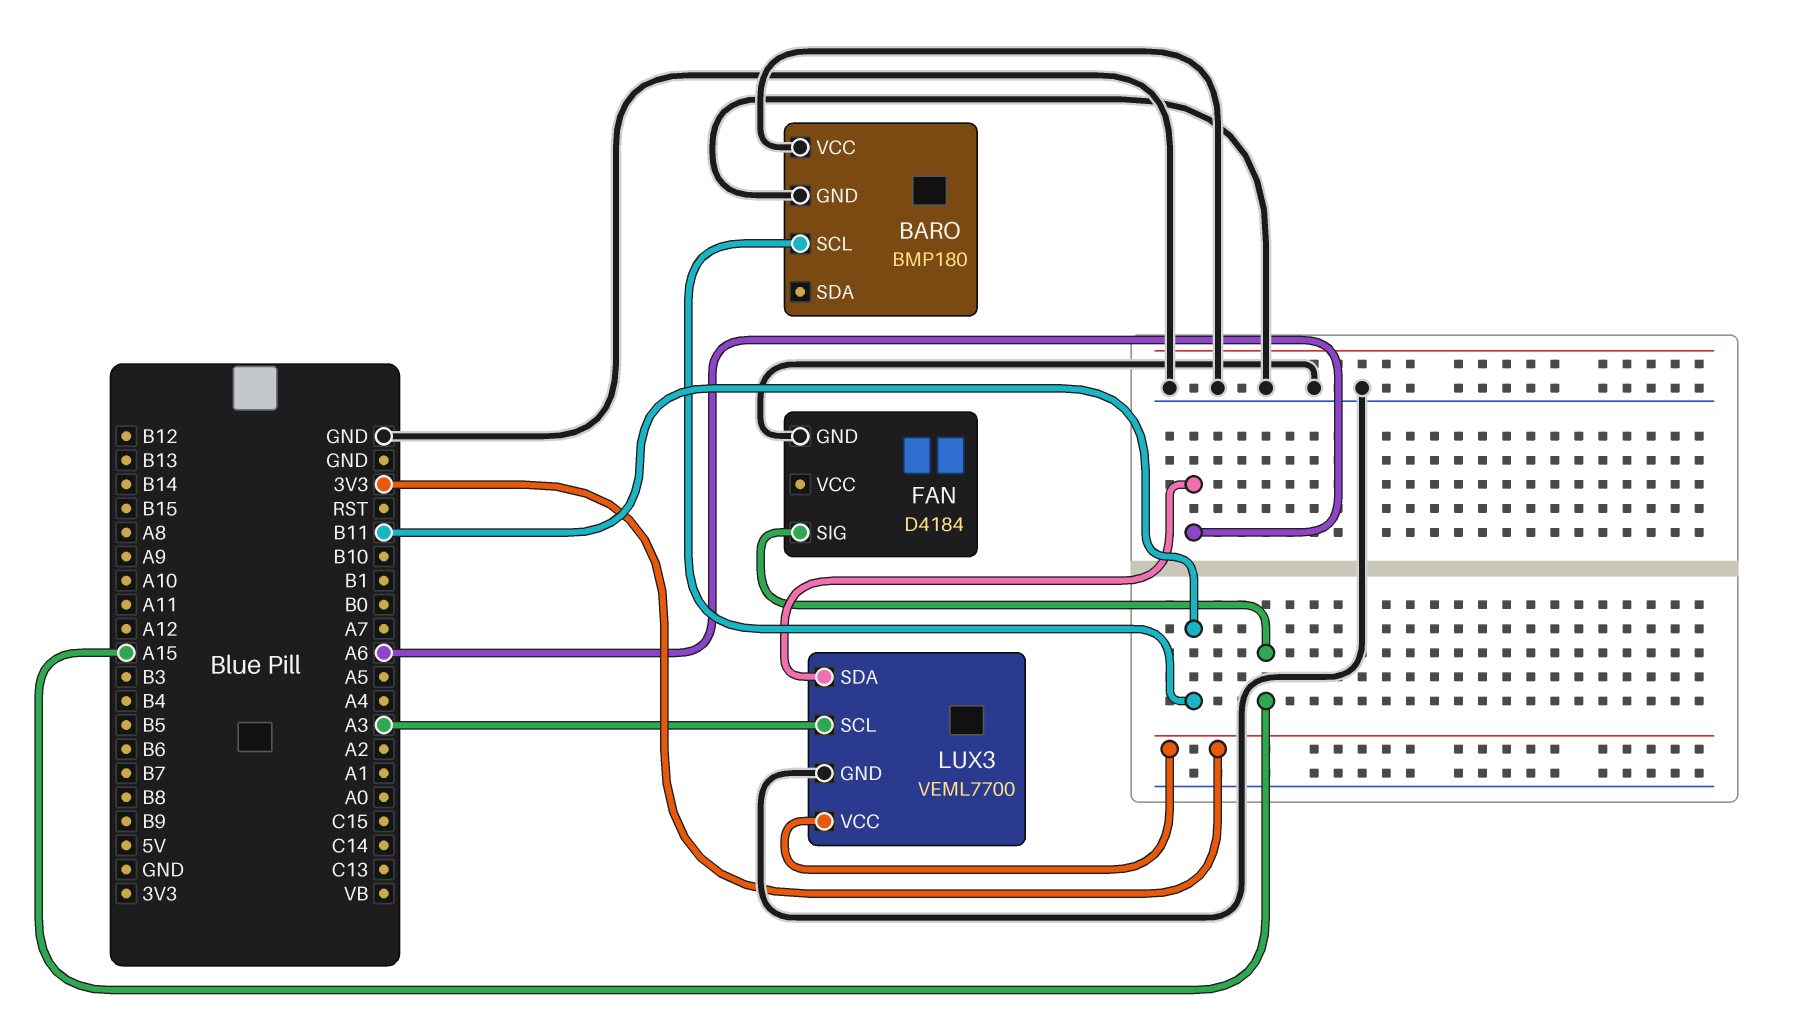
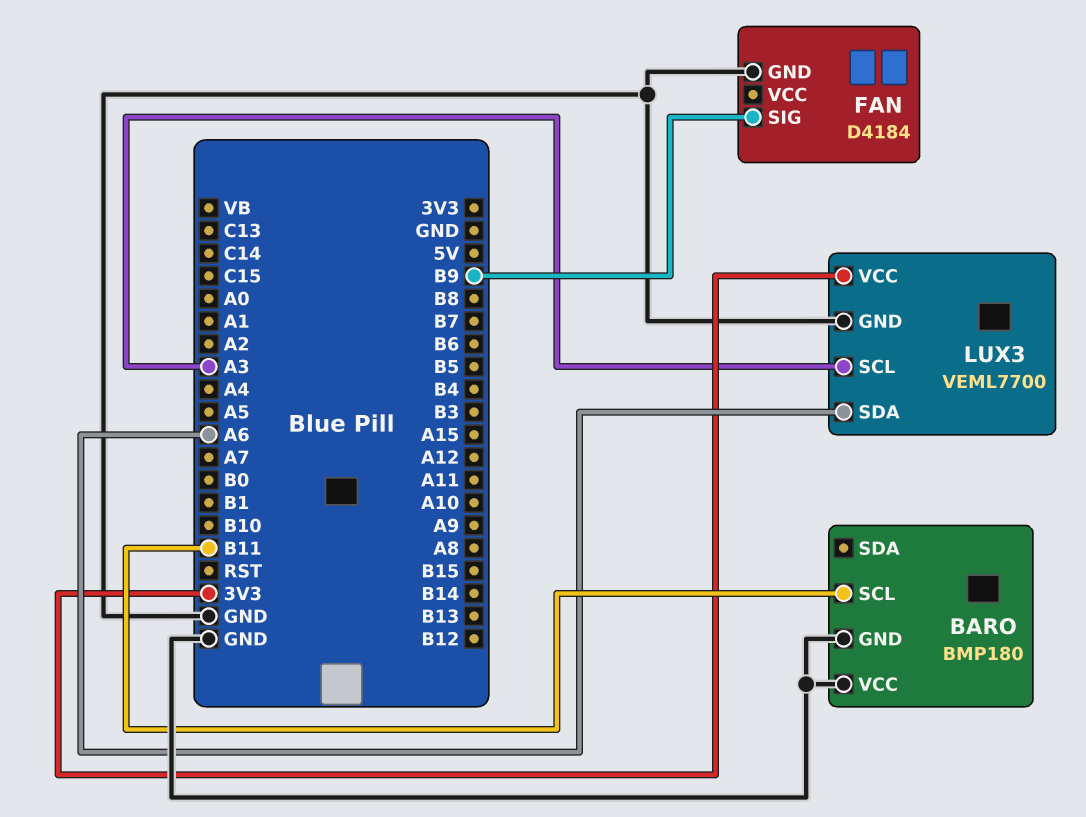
FAN pin SIG: A15 -> B9

